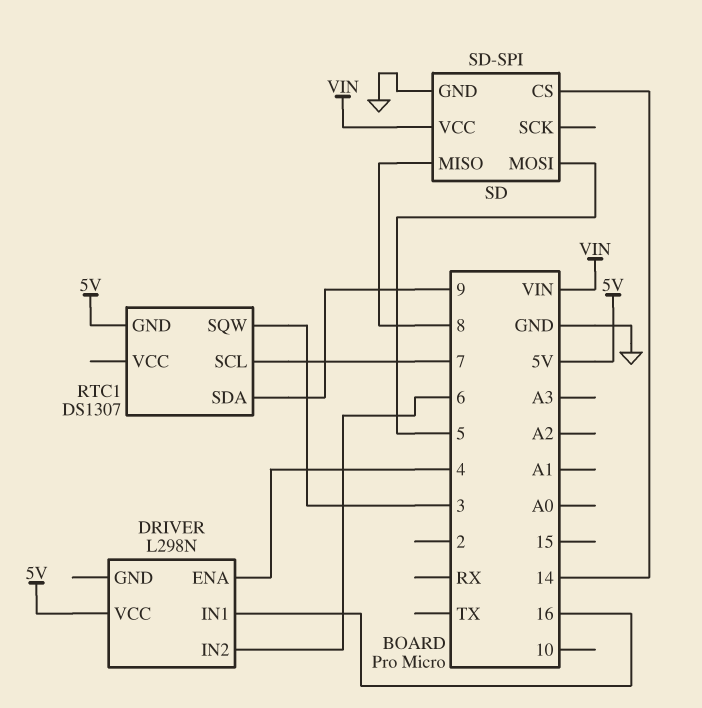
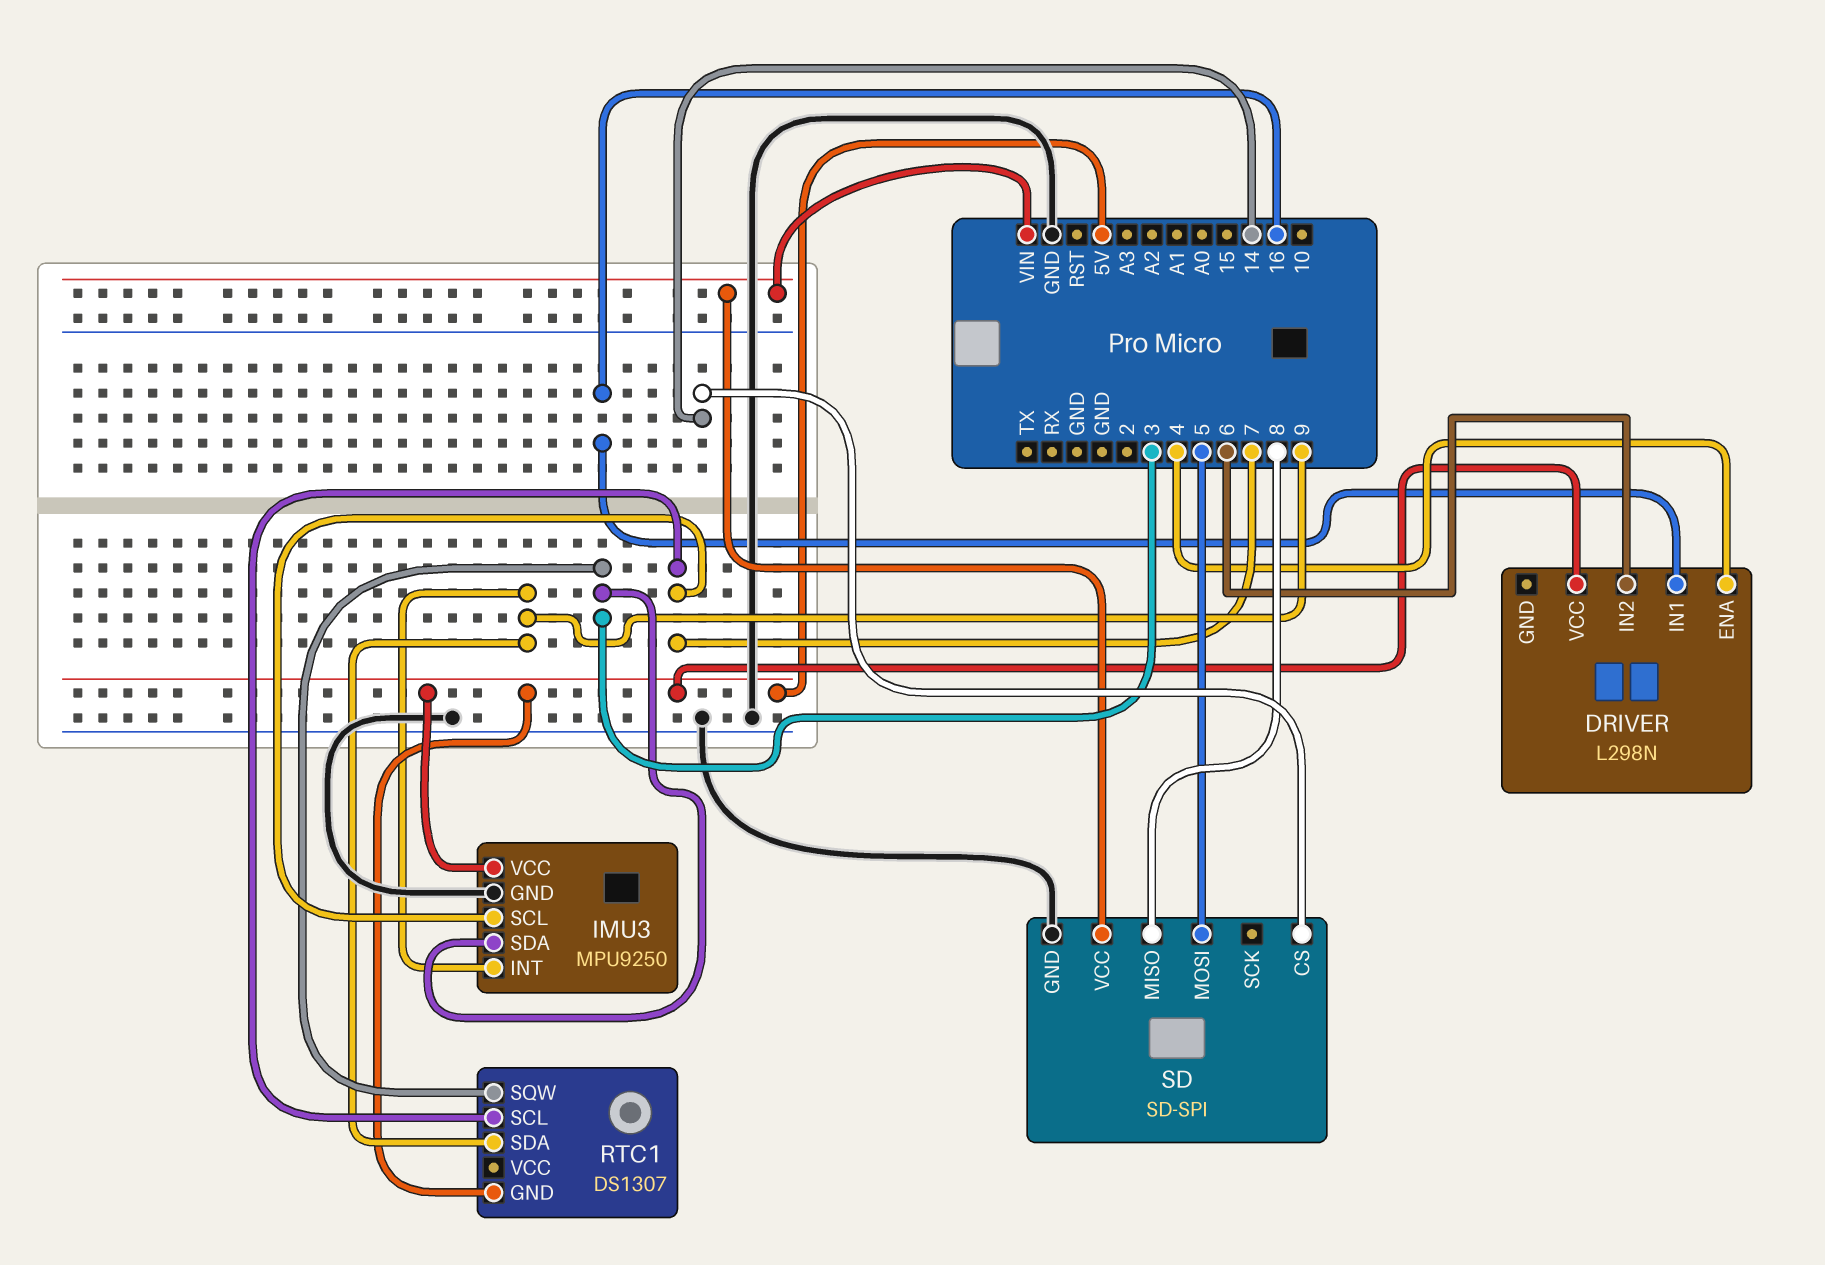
IMU3: none -> MPU9250
IMU3 pin GND: none -> GND
IMU3 pin INT: none -> 9
IMU3 pin SCL: none -> 7
IMU3 pin SDA: none -> 3
IMU3 pin VCC: none -> 5V

